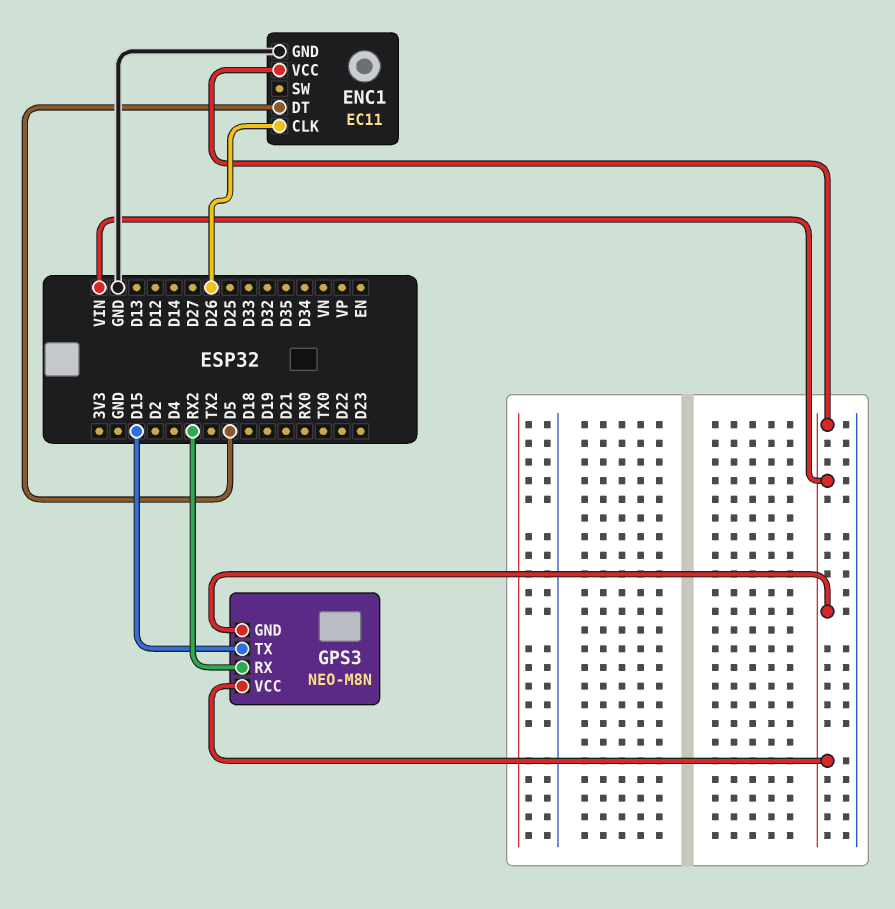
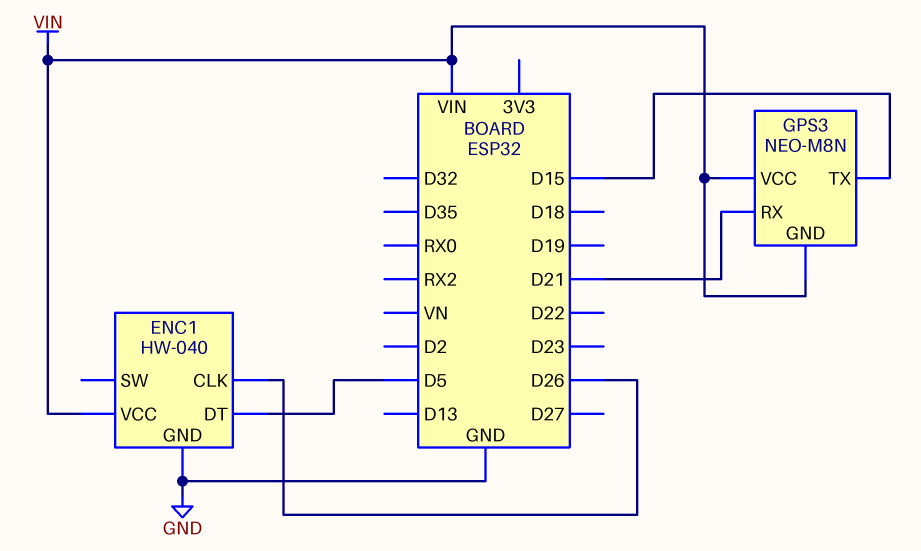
ENC1: EC11 -> HW-040
GPS3 pin RX: RX2 -> D21

